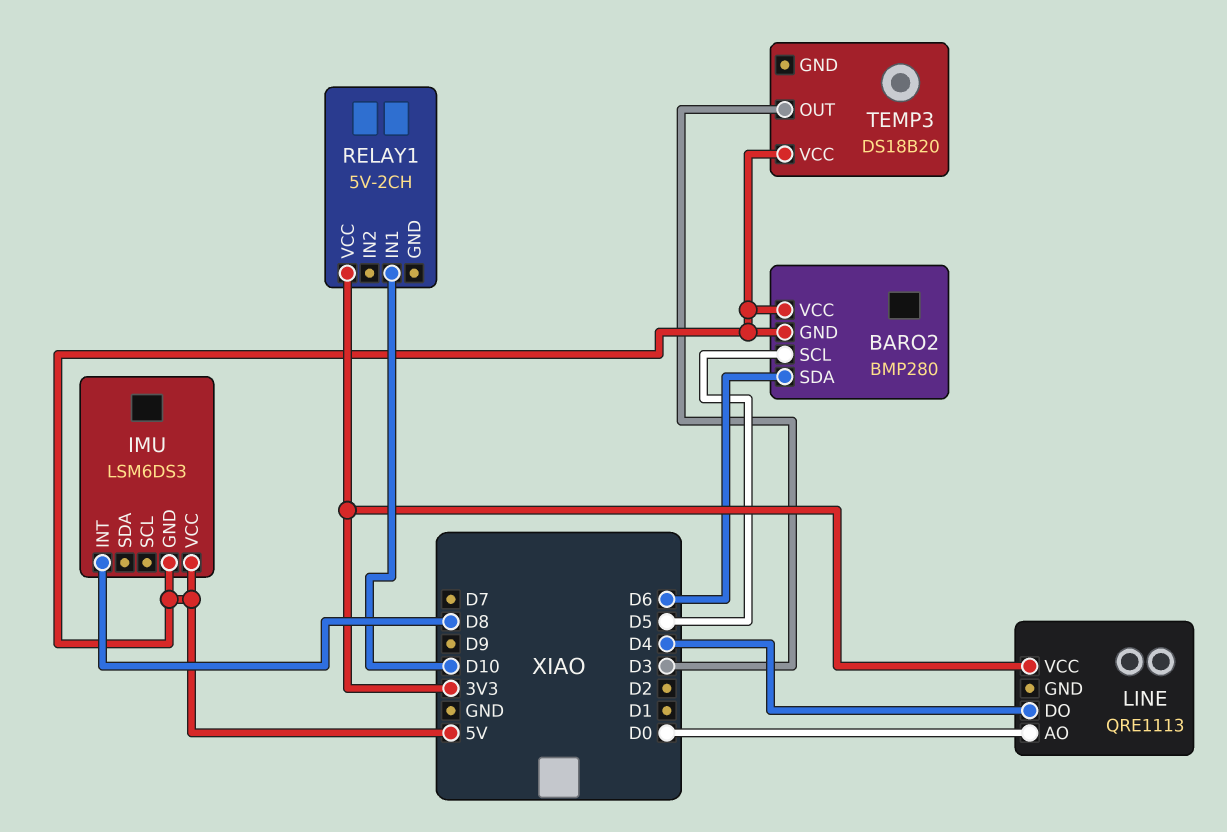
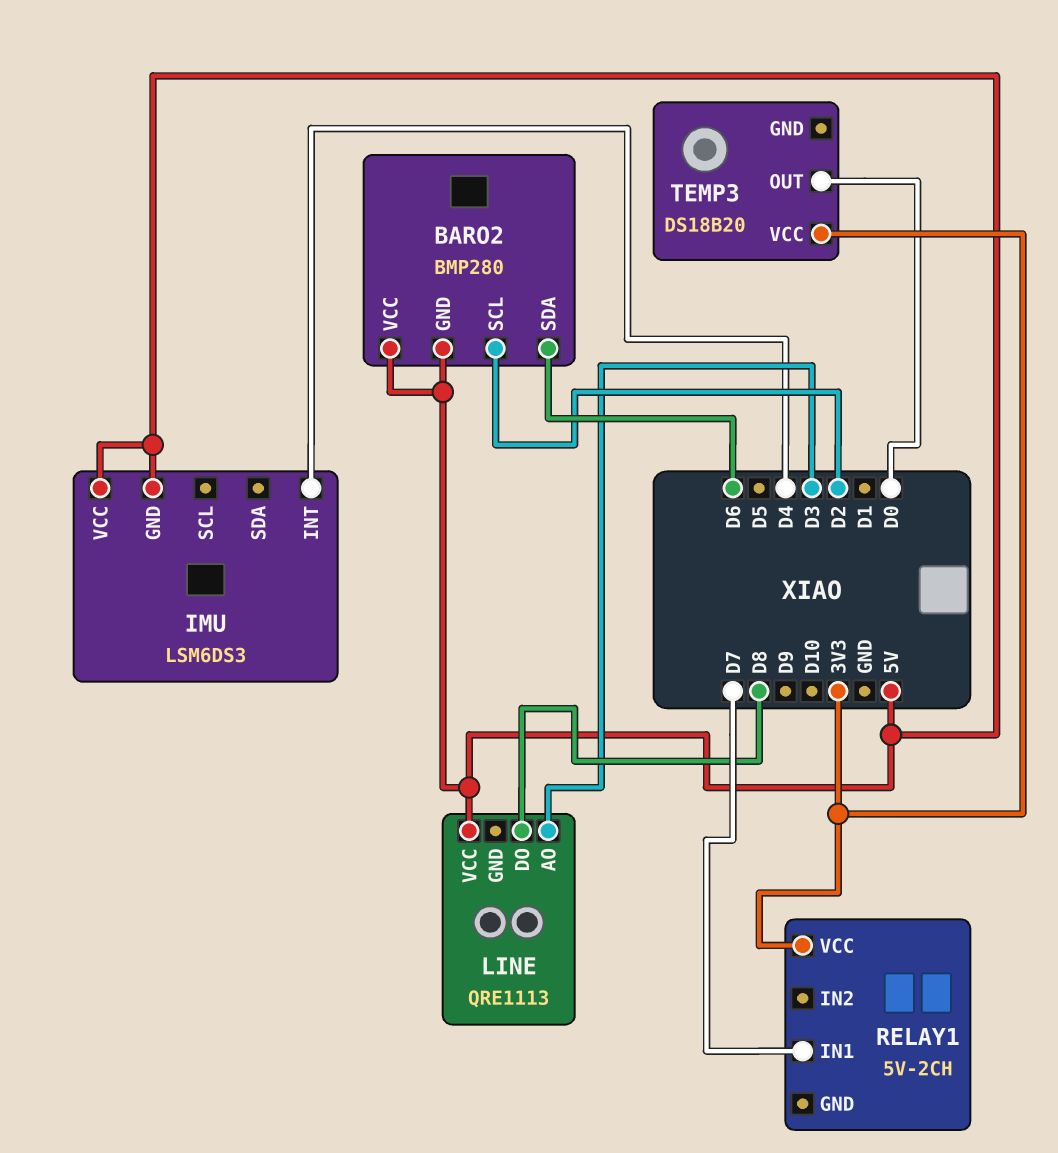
BARO2 pin SCL: D5 -> D2
IMU pin INT: D8 -> D4
LINE pin AO: D0 -> D3
LINE pin DO: D4 -> D8
LINE pin VCC: 3V3 -> 5V
RELAY1 pin IN1: D10 -> D7
TEMP3 pin OUT: D3 -> D0
TEMP3 pin VCC: 5V -> 3V3

